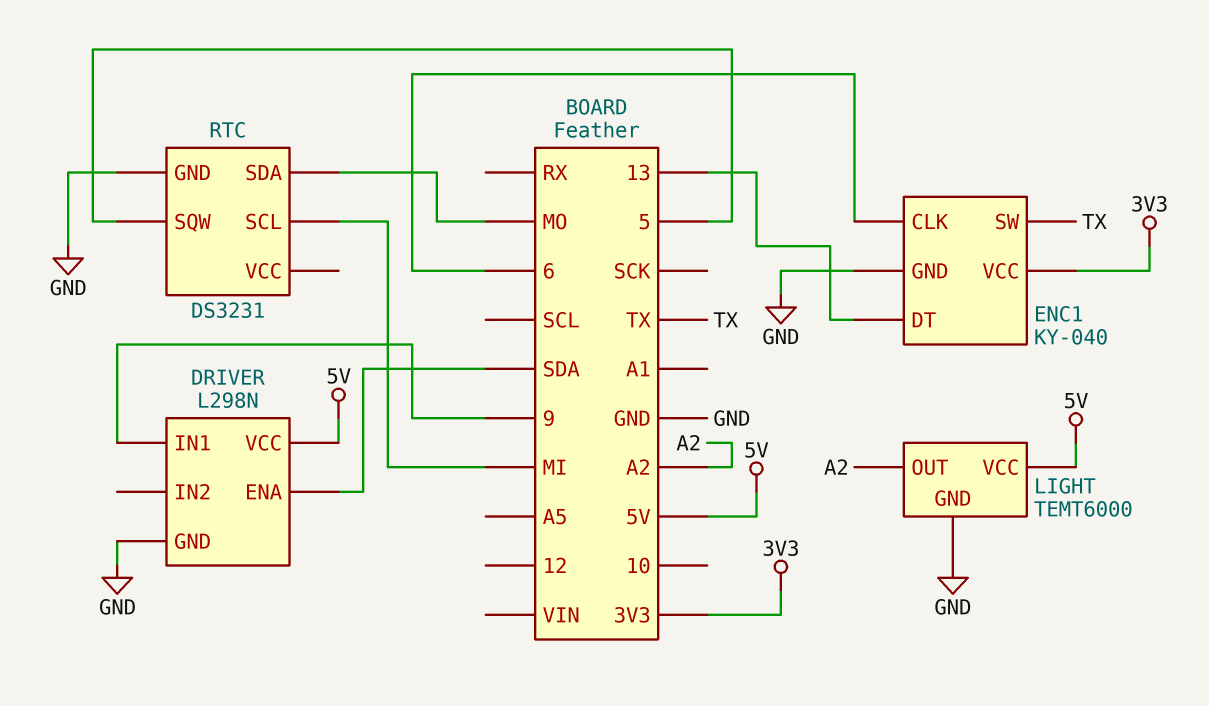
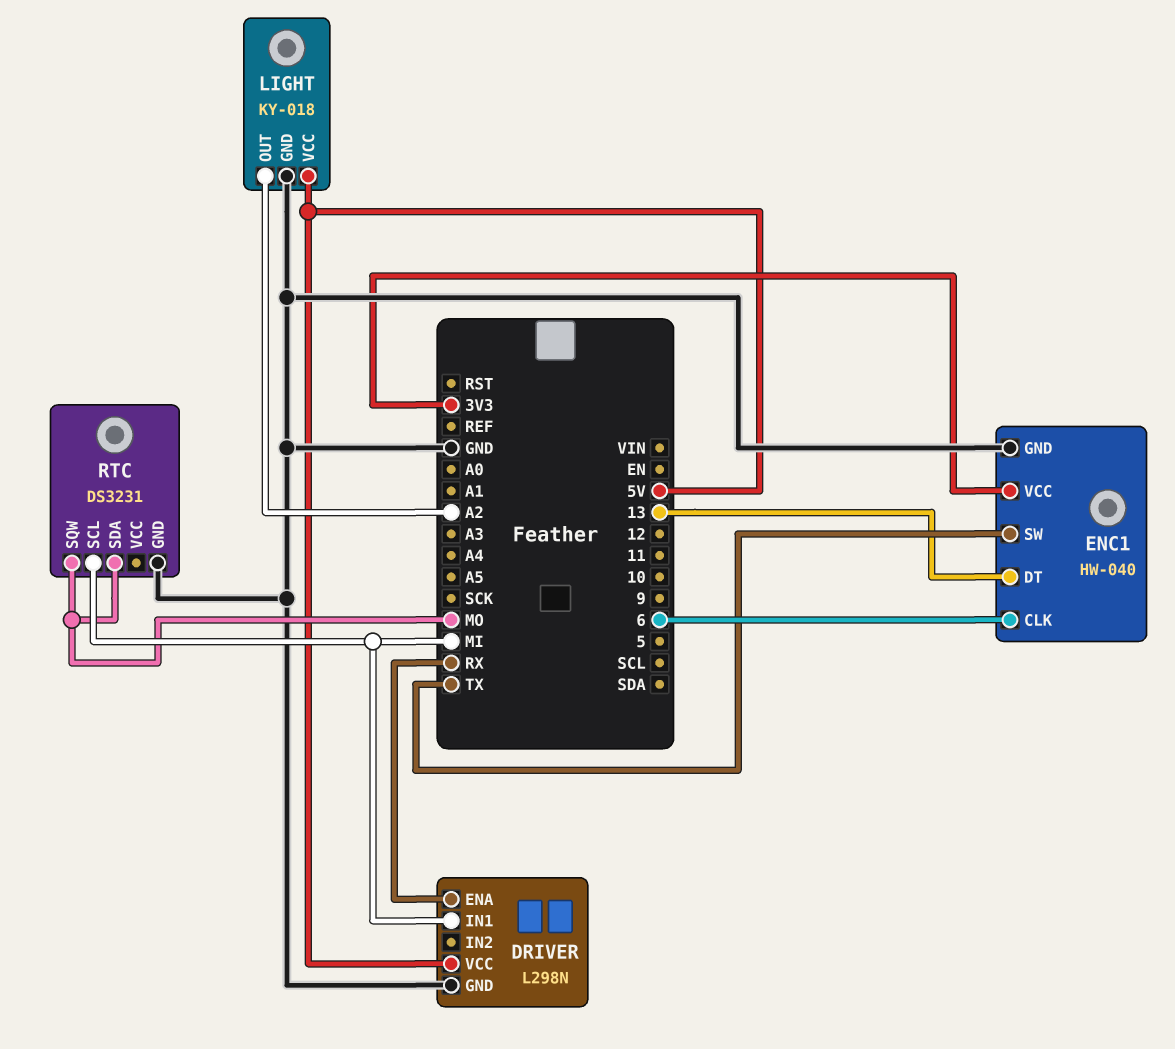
DRIVER pin ENA: SDA -> RX
DRIVER pin IN1: 9 -> MI
ENC1: KY-040 -> HW-040
LIGHT: TEMT6000 -> KY-018
RTC pin SQW: 5 -> MO

